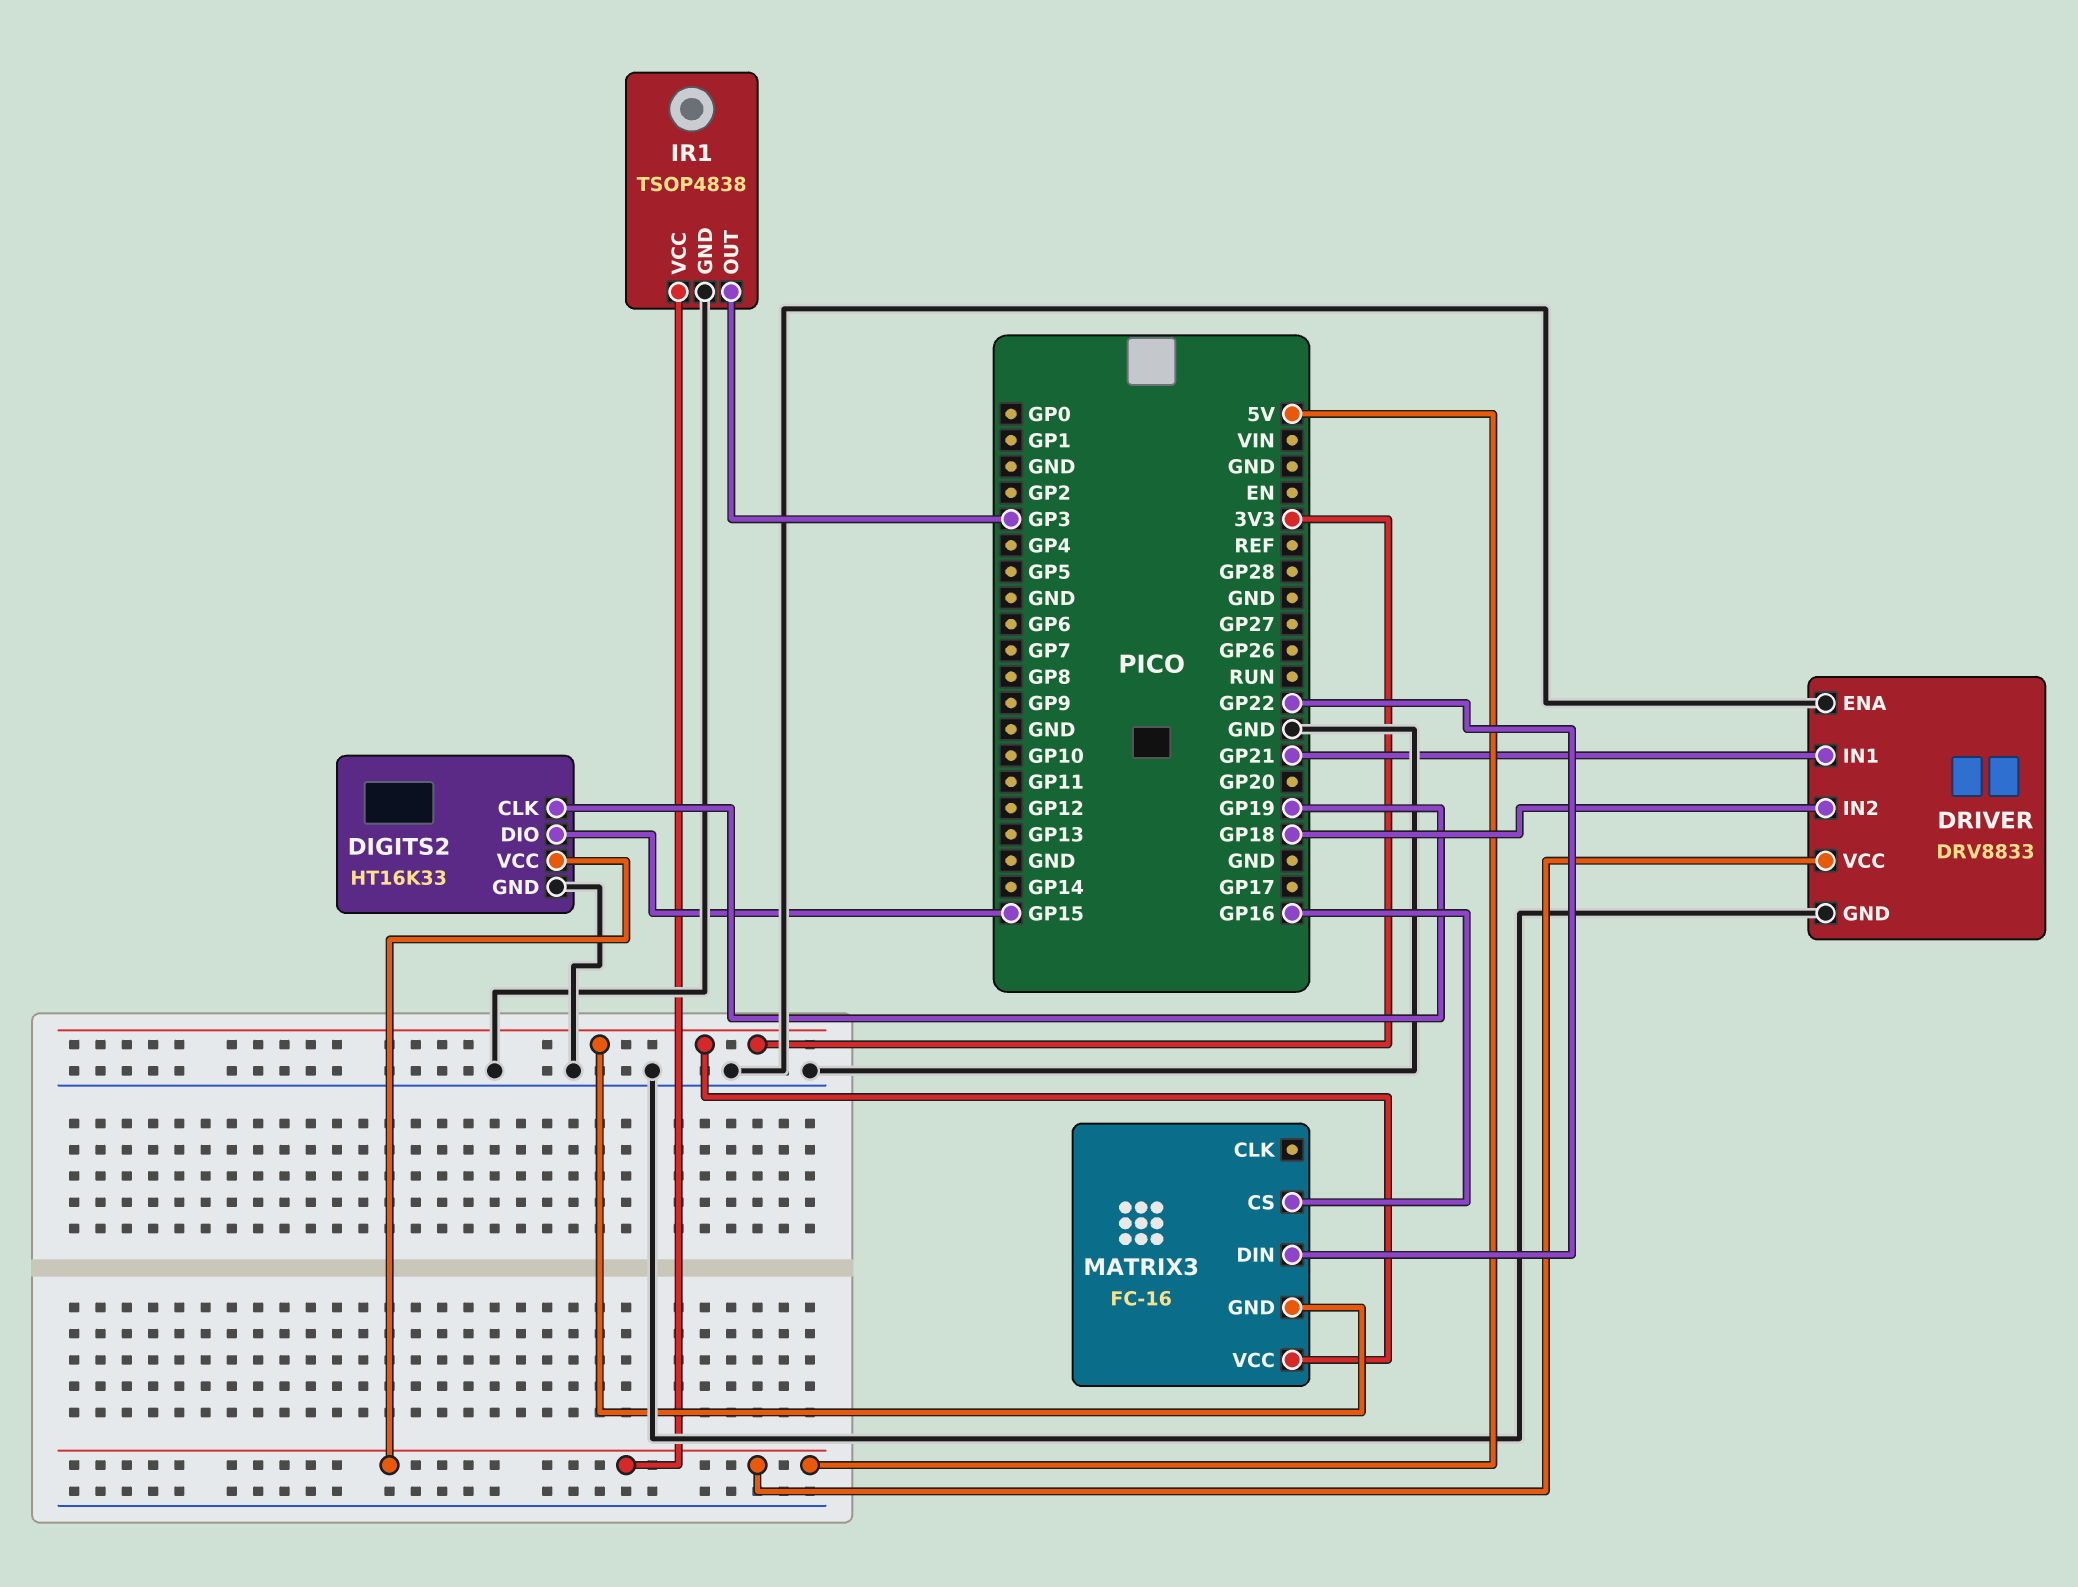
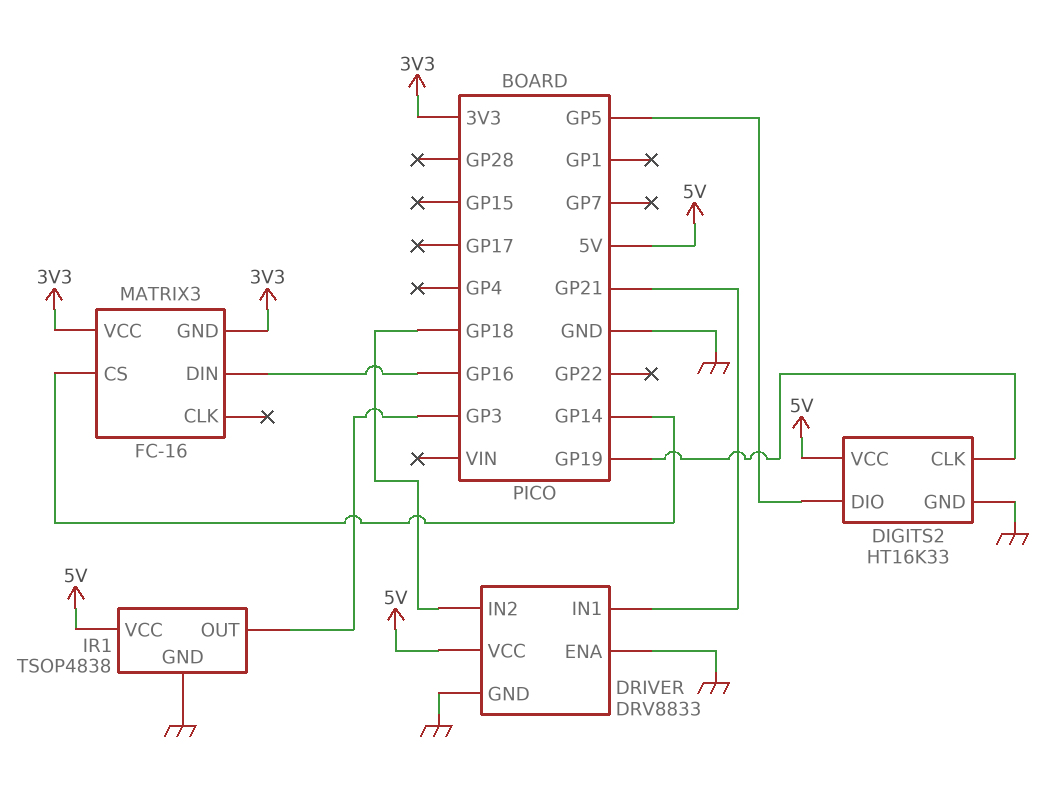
DIGITS2 pin DIO: GP15 -> GP5
MATRIX3 pin CS: GP16 -> GP14
MATRIX3 pin DIN: GP22 -> GP16

